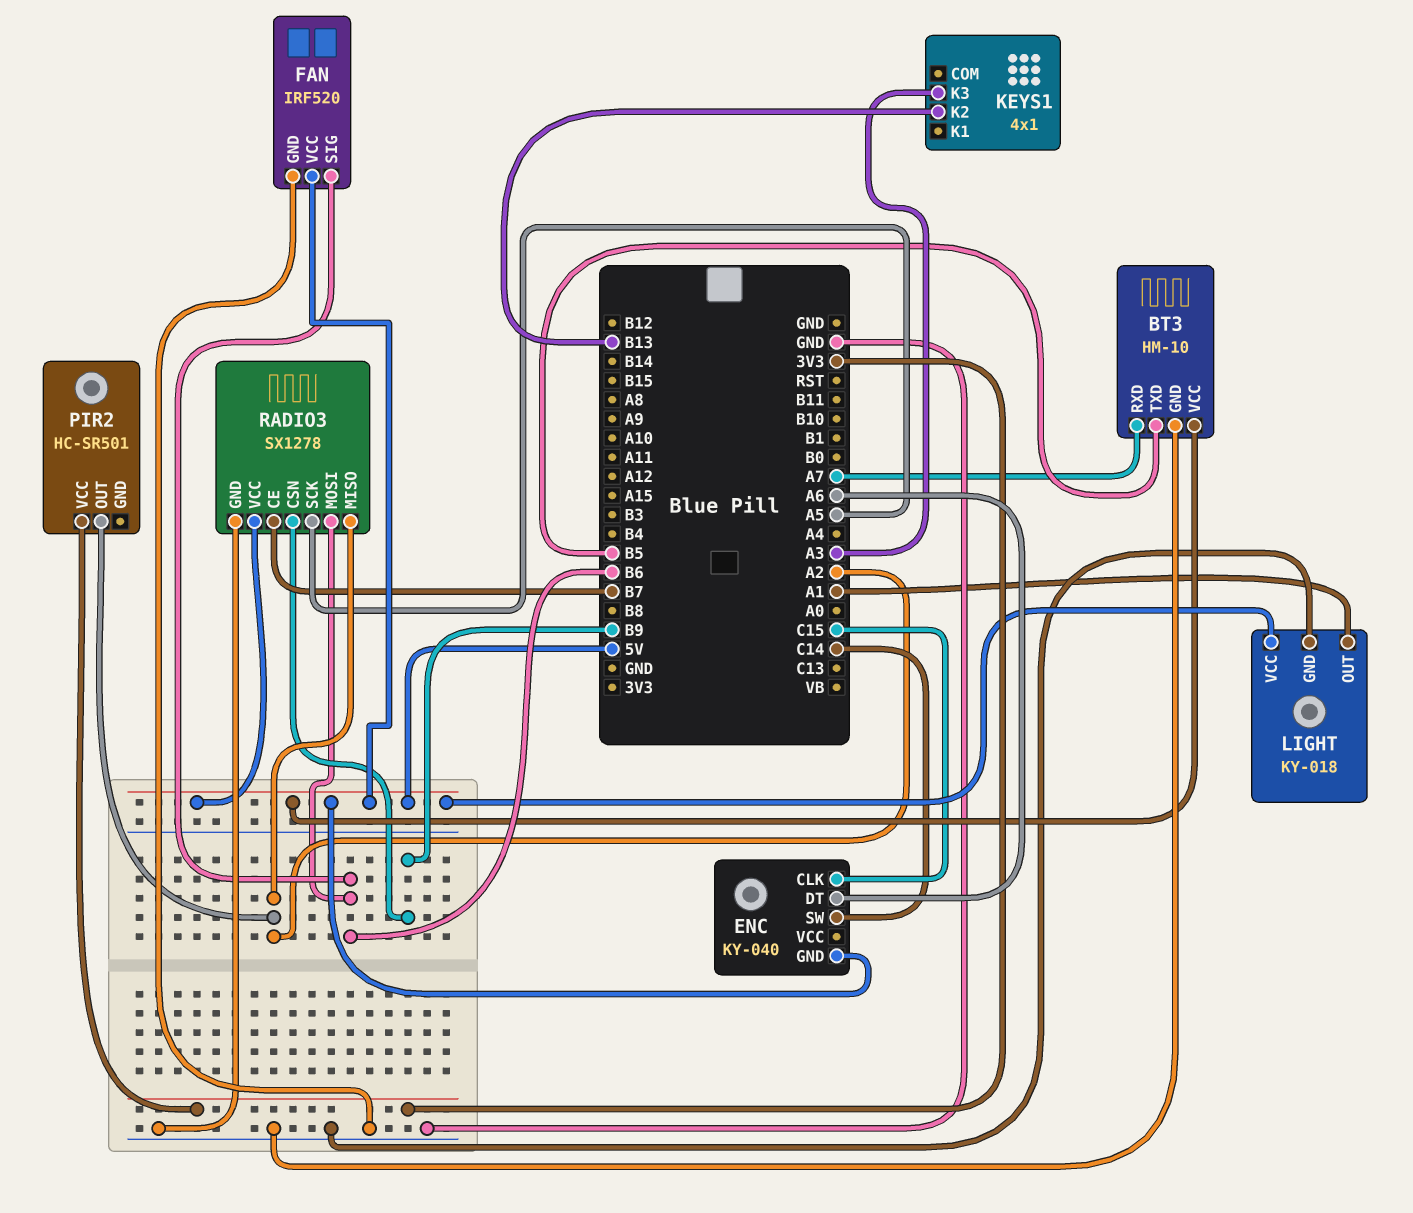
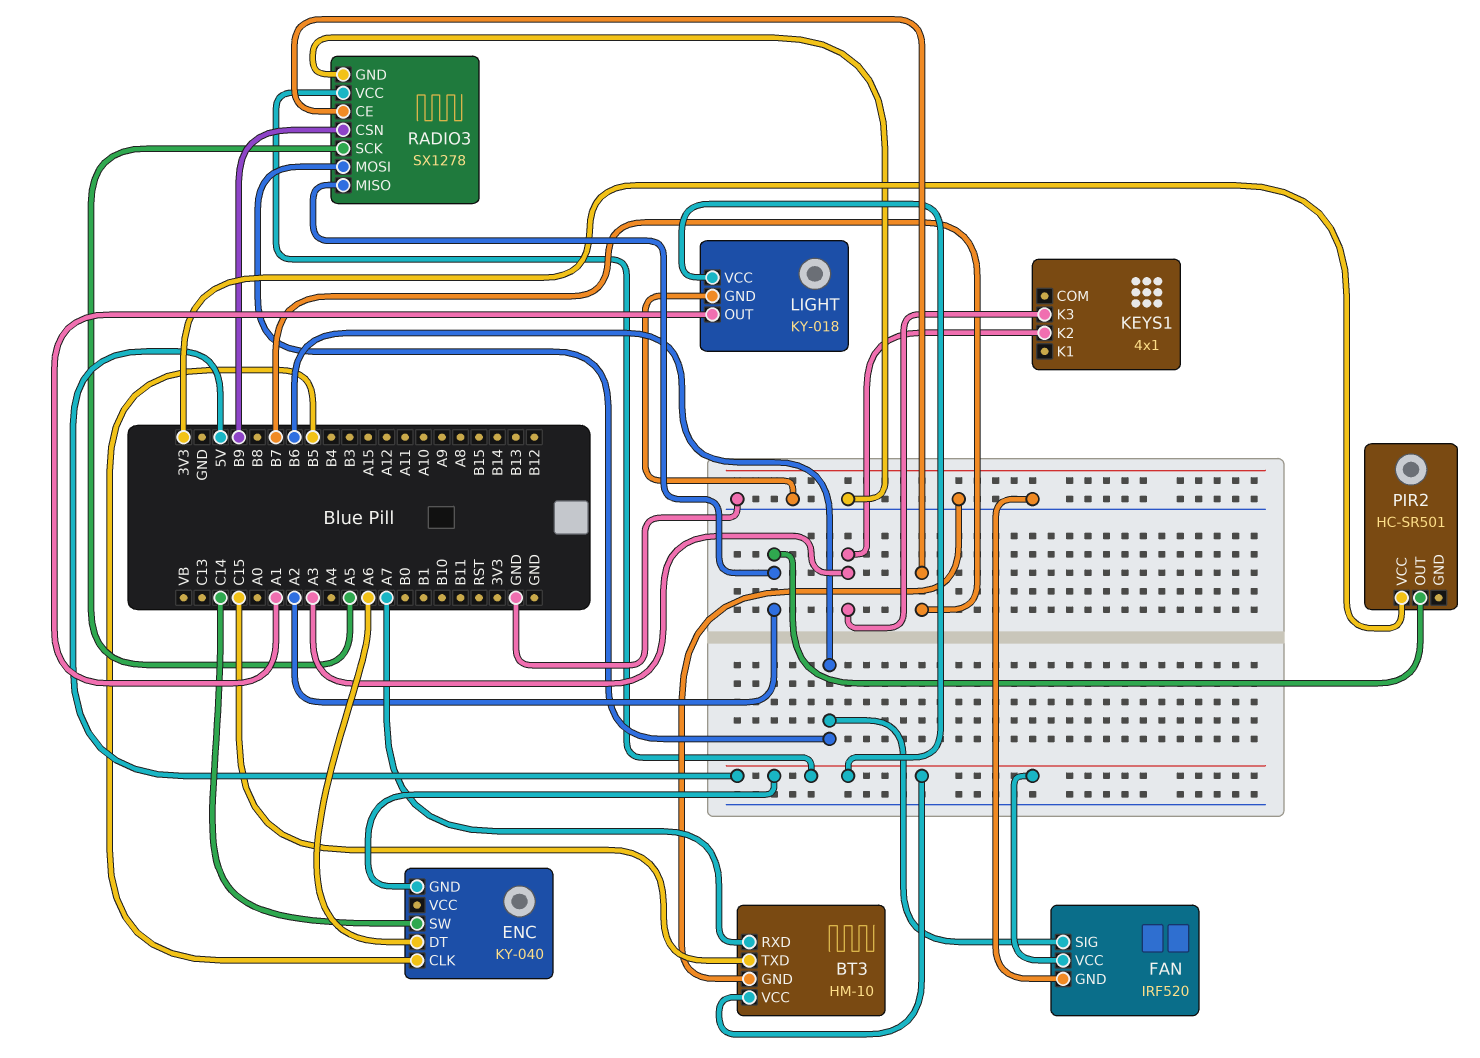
BT3 pin TXD: B5 -> C15
ENC pin CLK: C15 -> B5
KEYS1 pin K2: B13 -> A3

